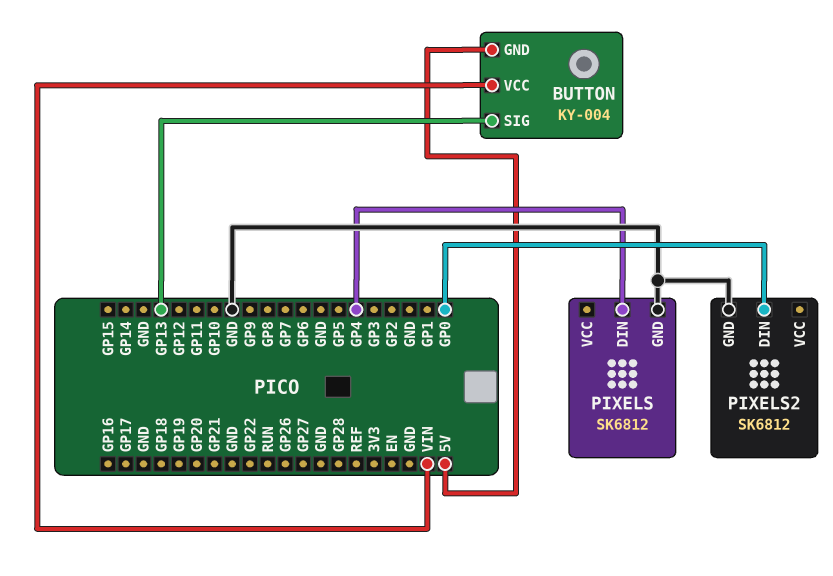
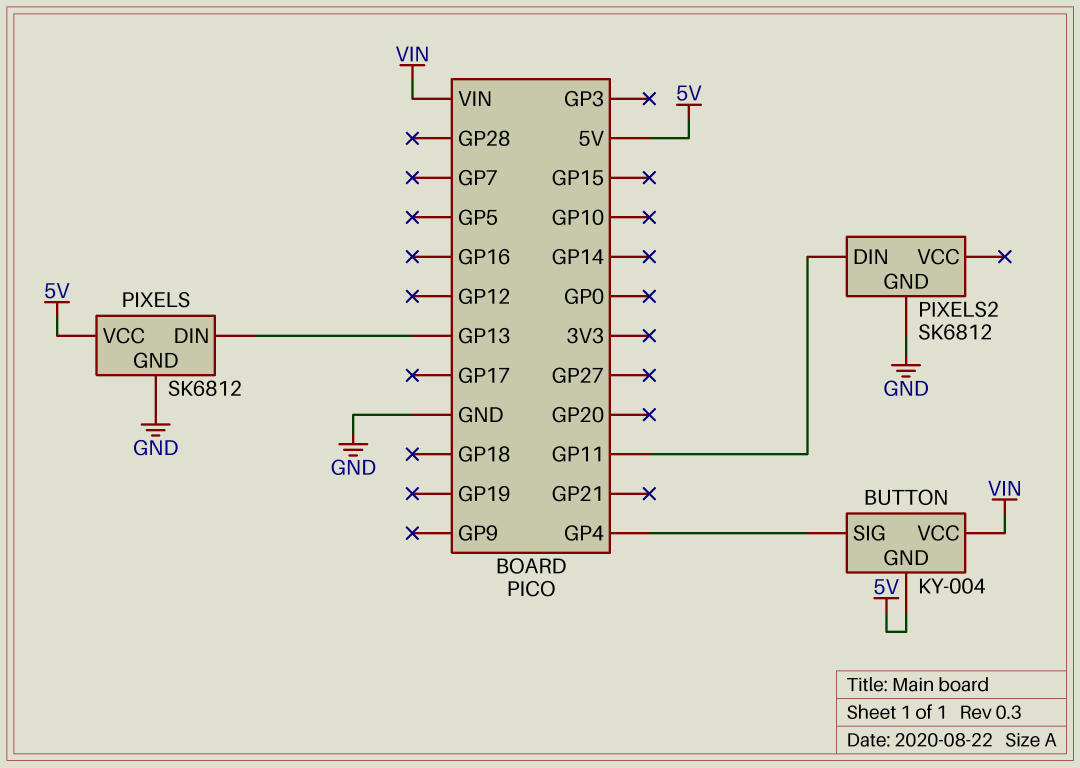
BUTTON pin SIG: GP13 -> GP4
PIXELS pin DIN: GP4 -> GP13
PIXELS pin VCC: none -> 5V
PIXELS2 pin DIN: GP0 -> GP11

